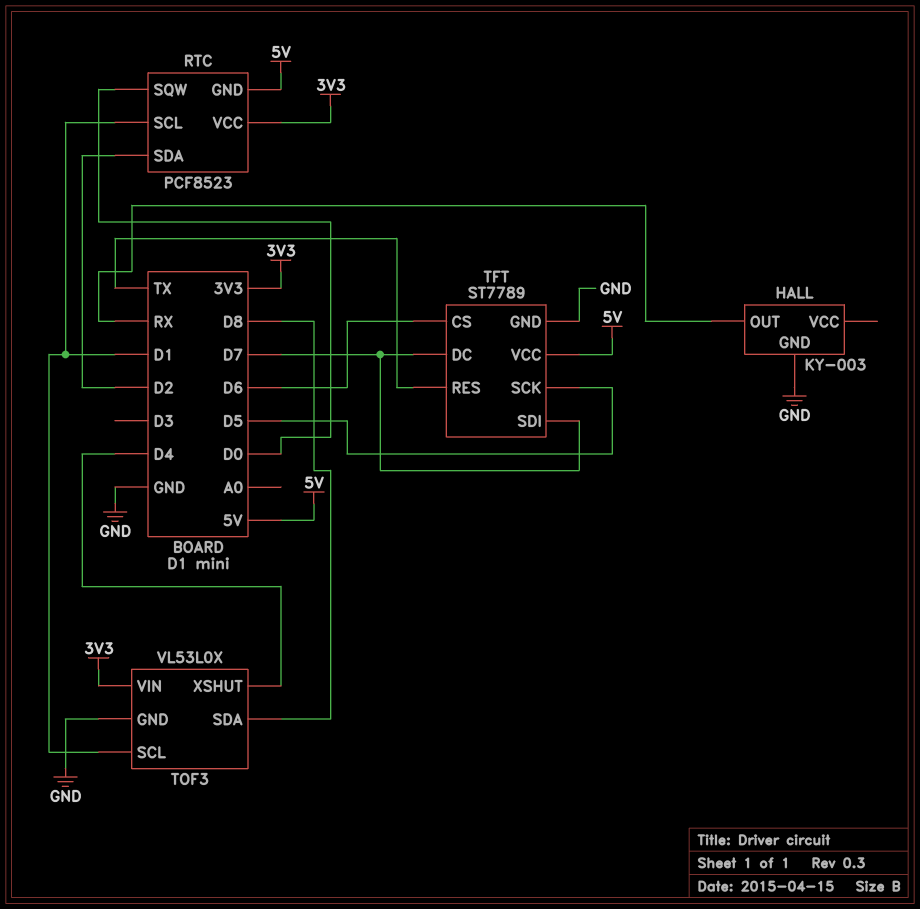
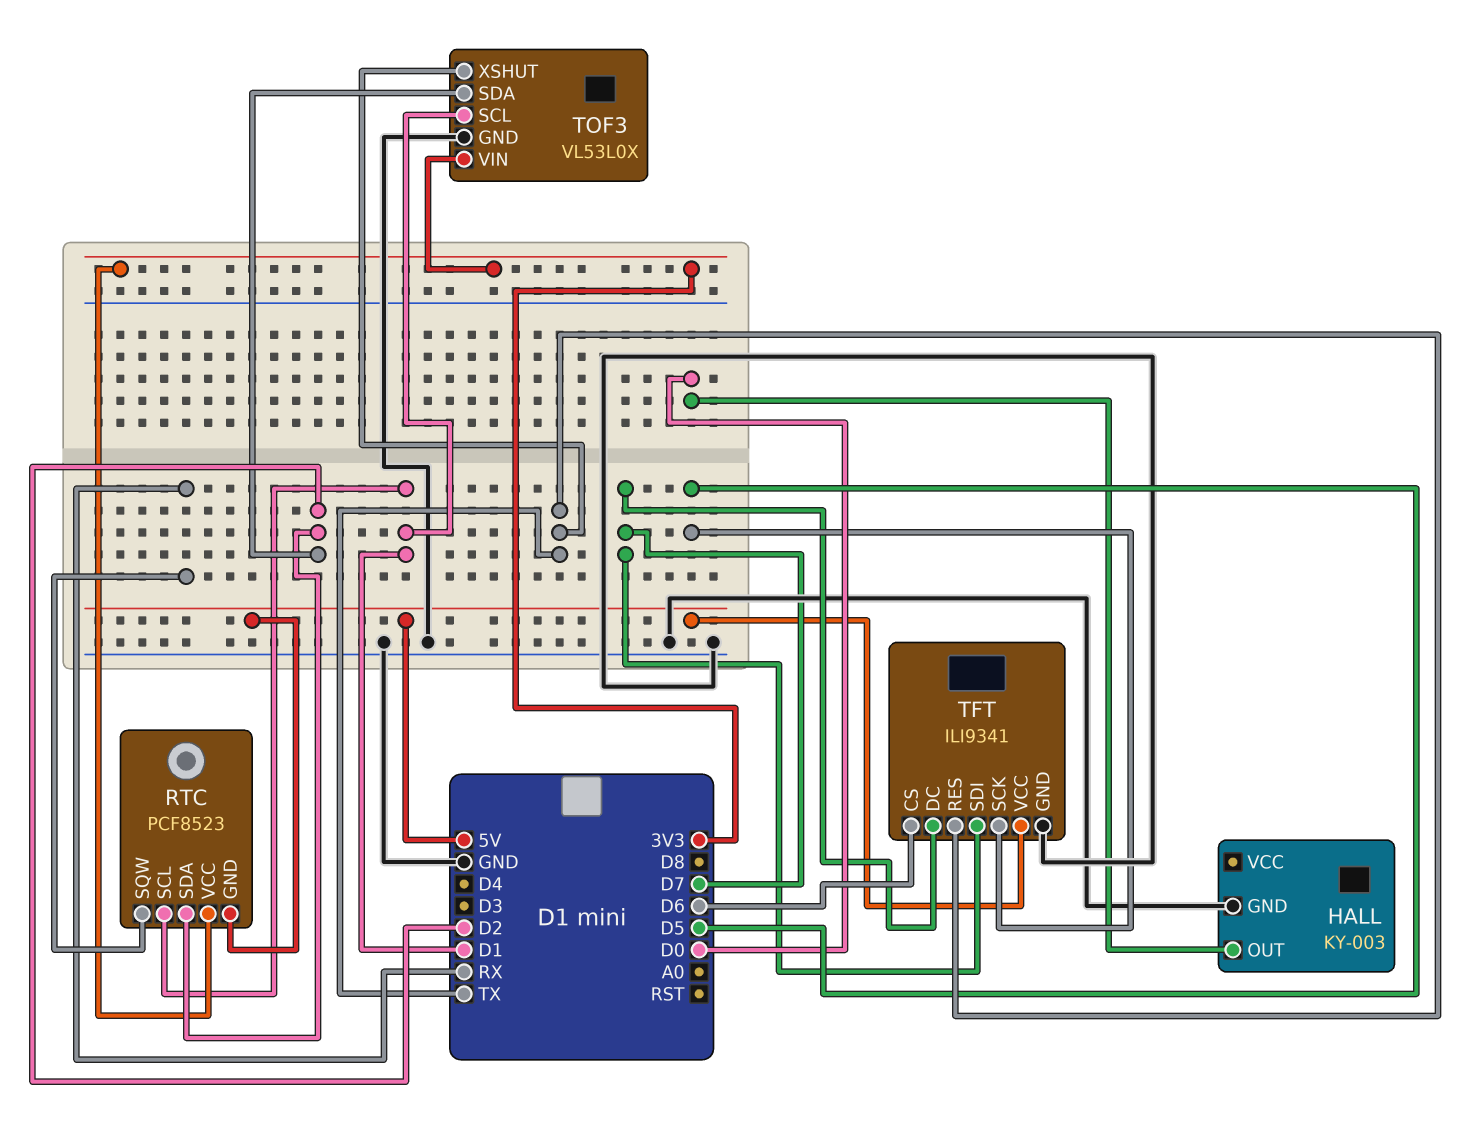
HALL pin OUT: RX -> D0
RTC pin SQW: D0 -> RX
TFT: ST7789 -> ILI9341
TOF3 pin SDA: D8 -> D2
TOF3 pin XSHUT: D4 -> TX

